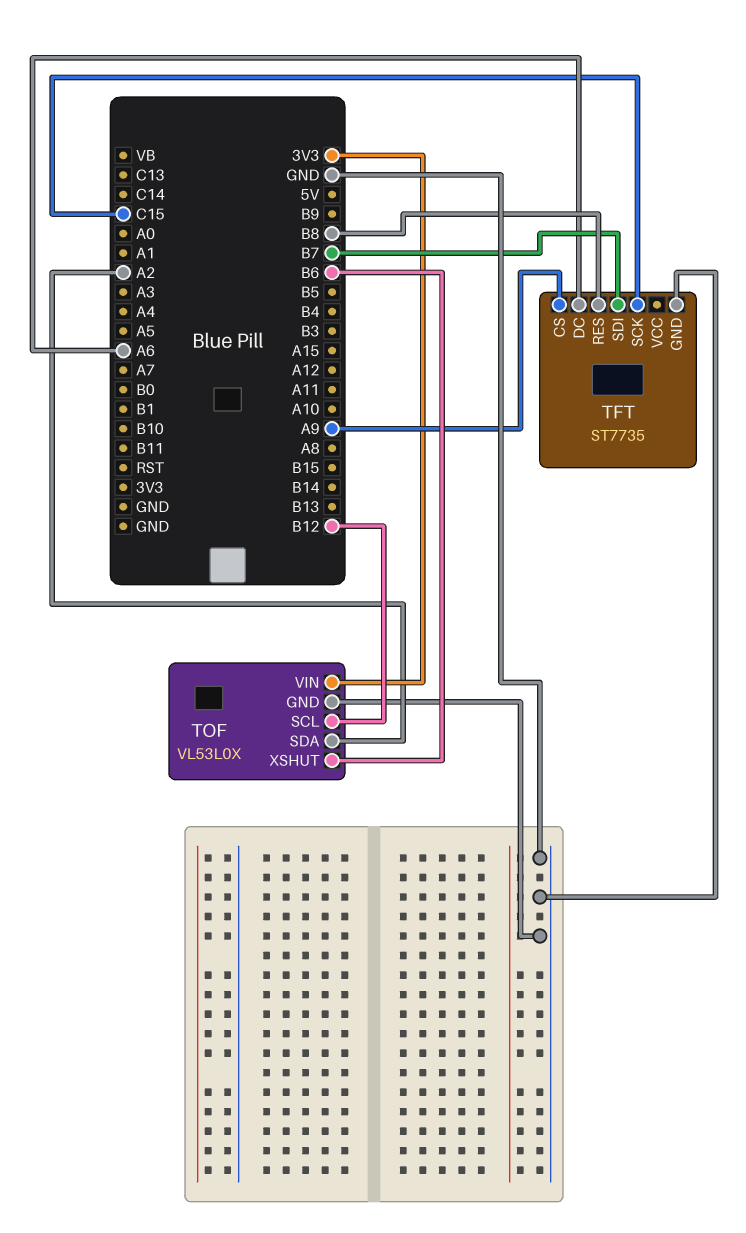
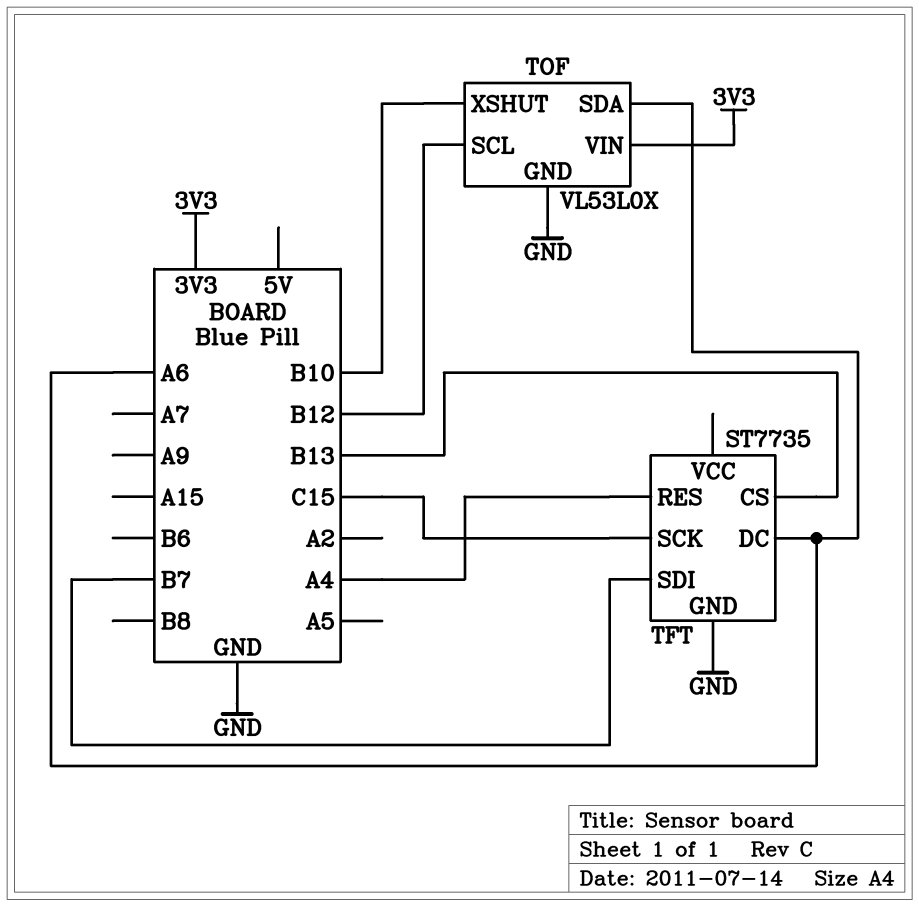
TFT pin CS: A9 -> B13
TFT pin RES: B8 -> A4
TOF pin SDA: A2 -> A6
TOF pin XSHUT: B6 -> B10

